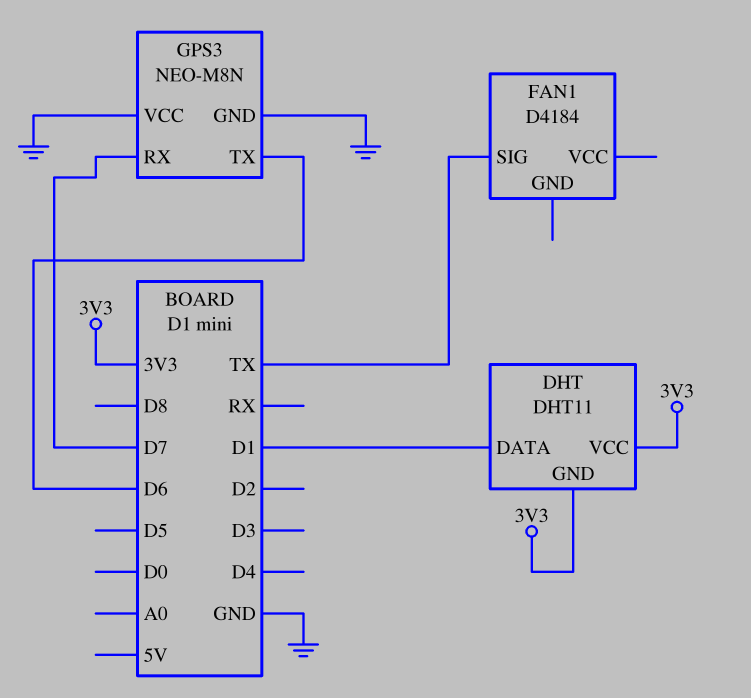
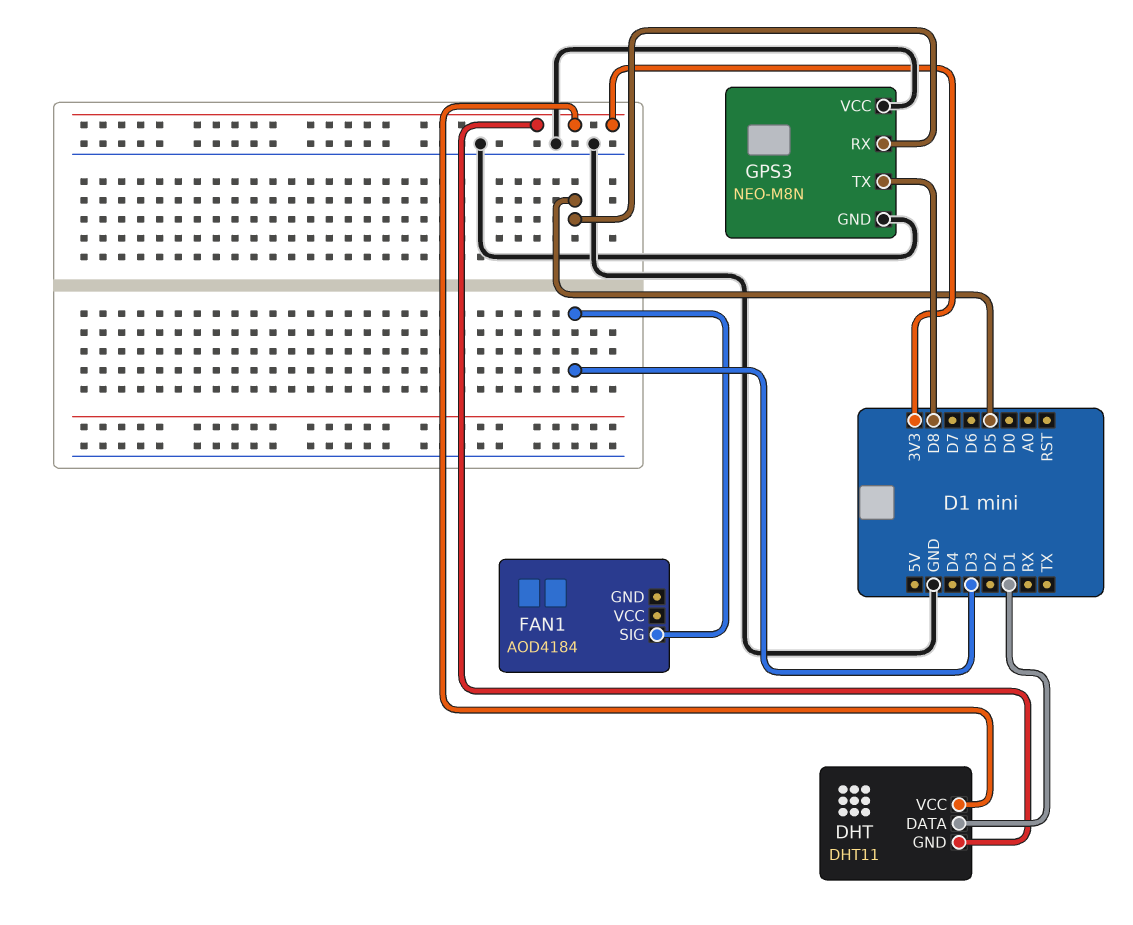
FAN1: D4184 -> AOD4184
FAN1 pin SIG: TX -> D3
GPS3 pin RX: D7 -> D5
GPS3 pin TX: D6 -> D8

